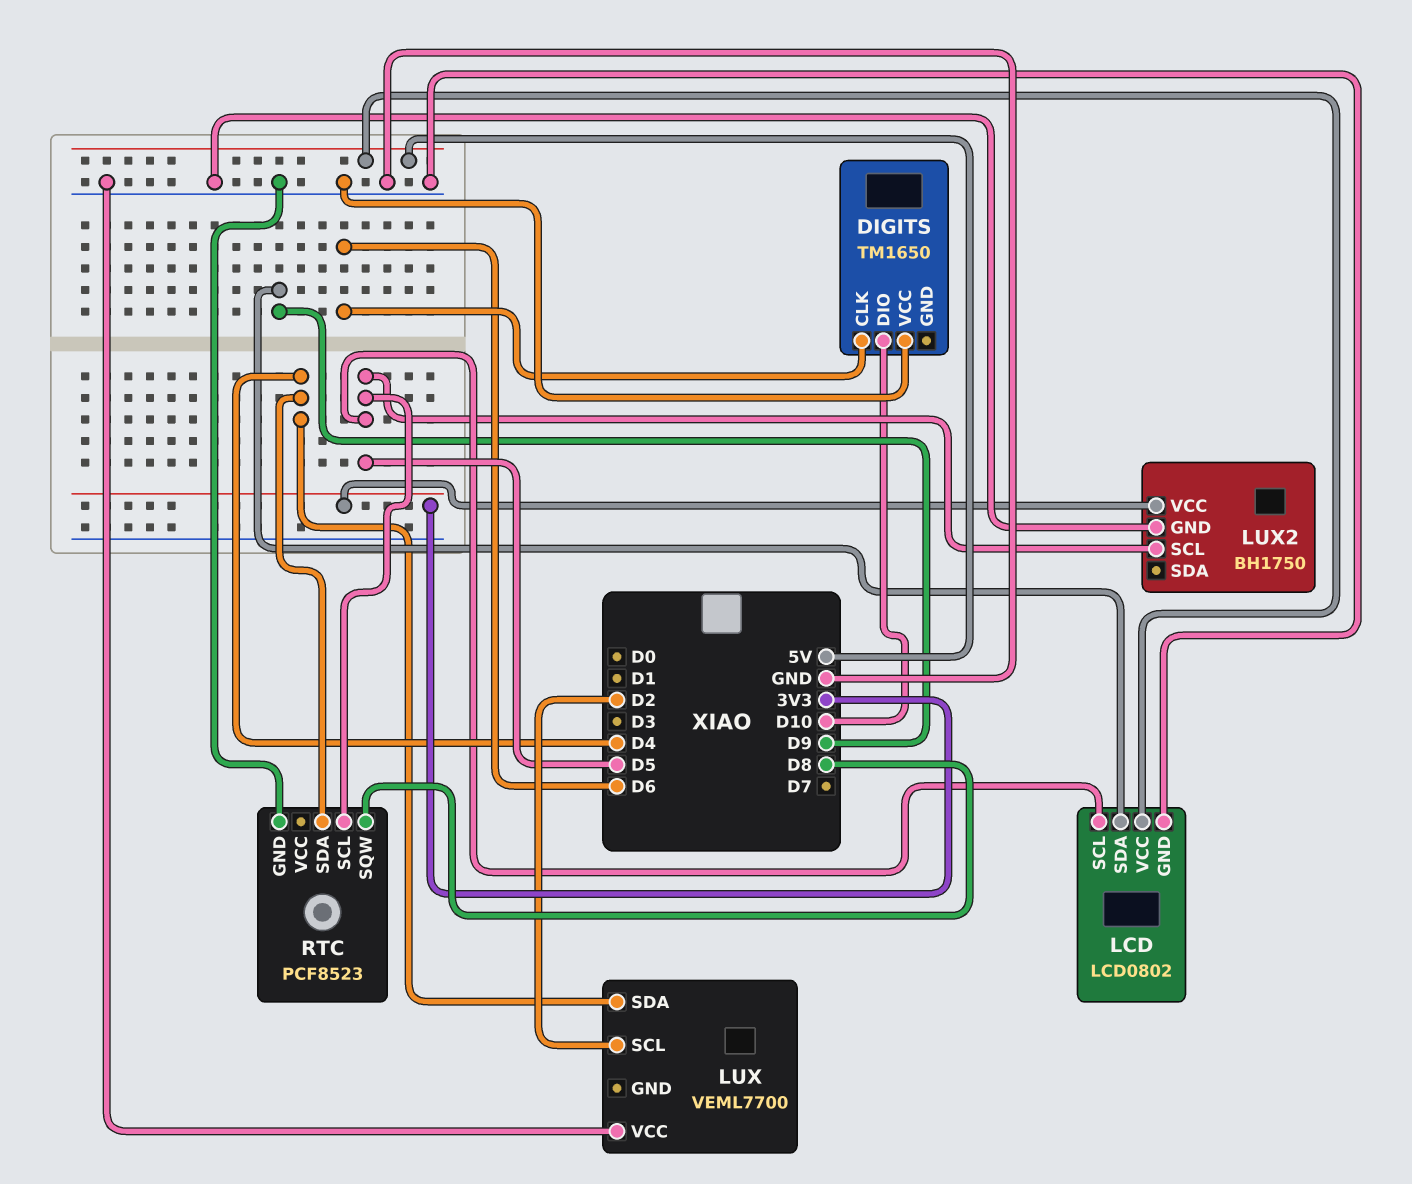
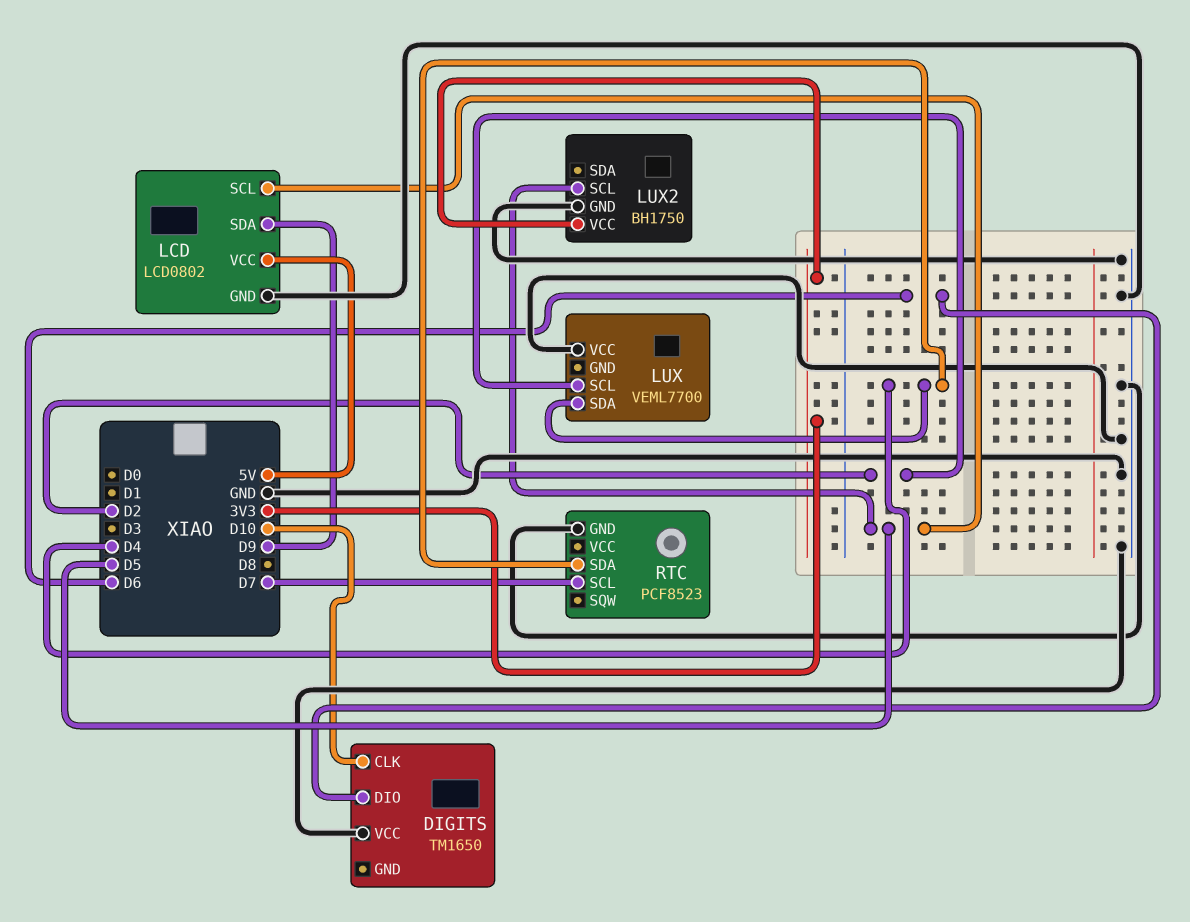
DIGITS pin CLK: D6 -> D10
DIGITS pin DIO: D10 -> D6
RTC pin SCL: D5 -> D7
RTC pin SQW: D8 -> none

